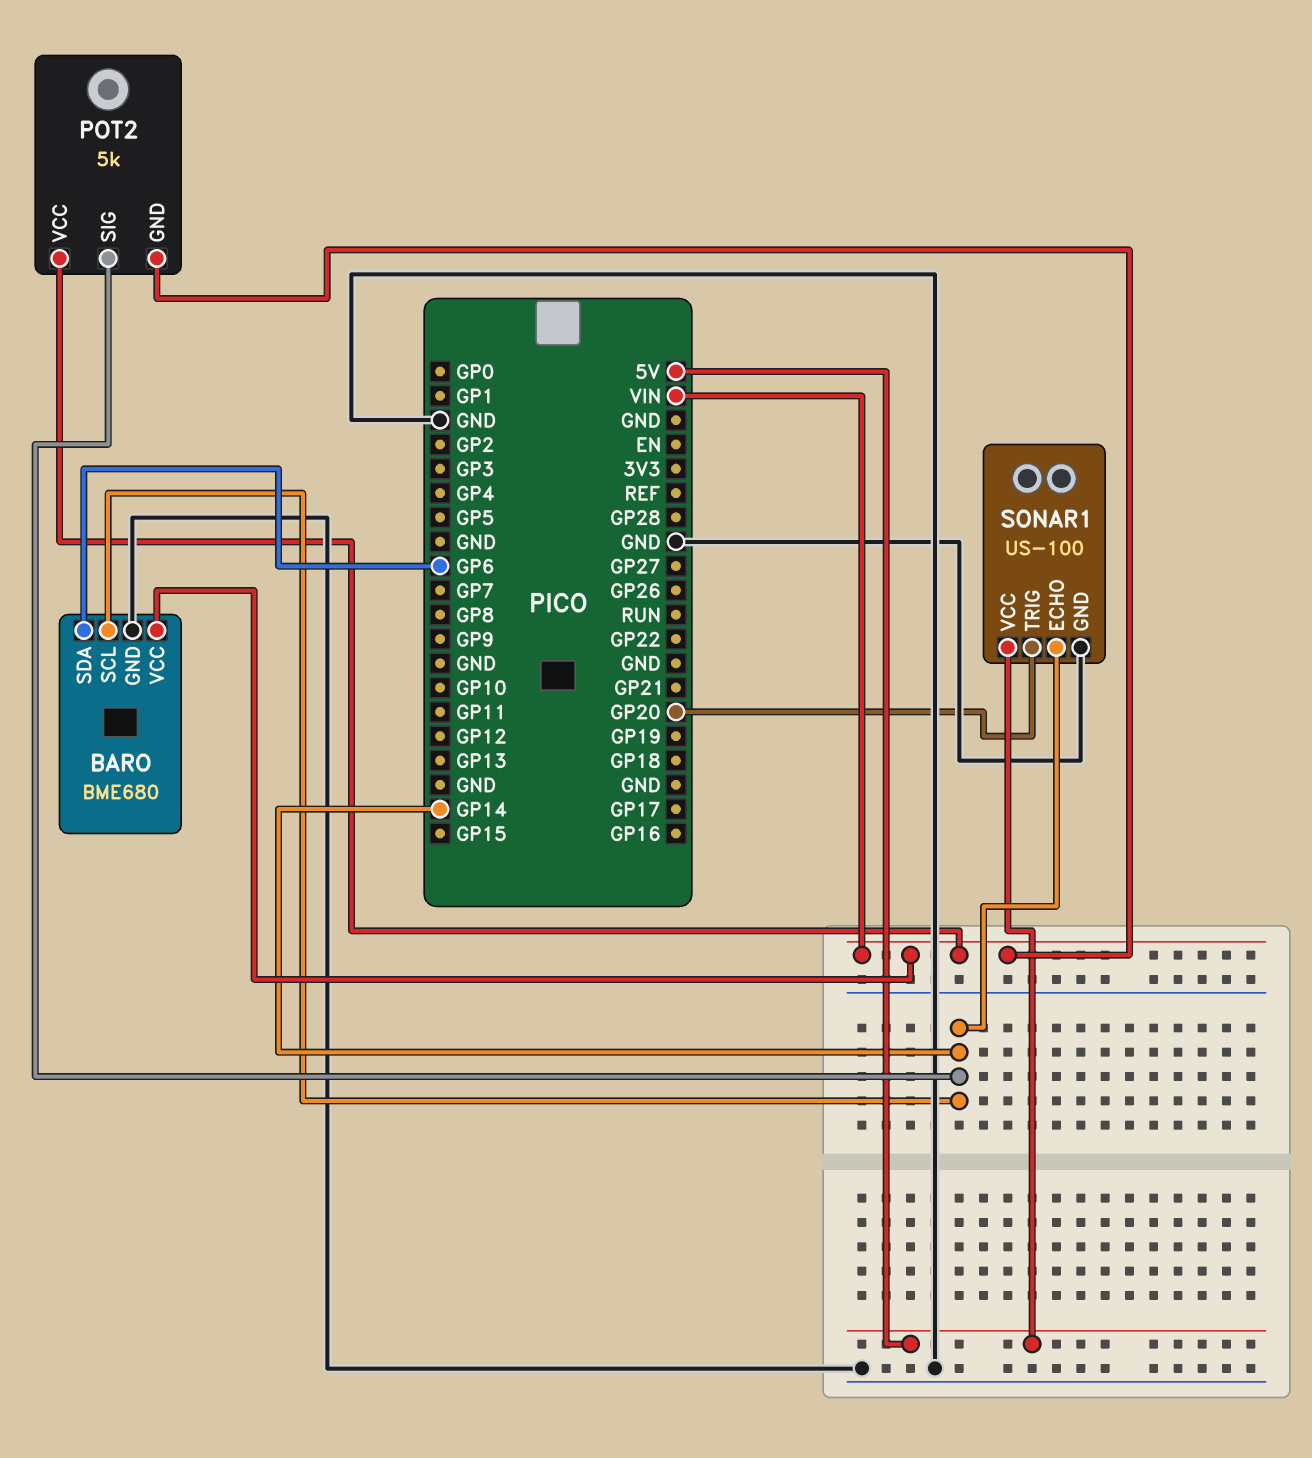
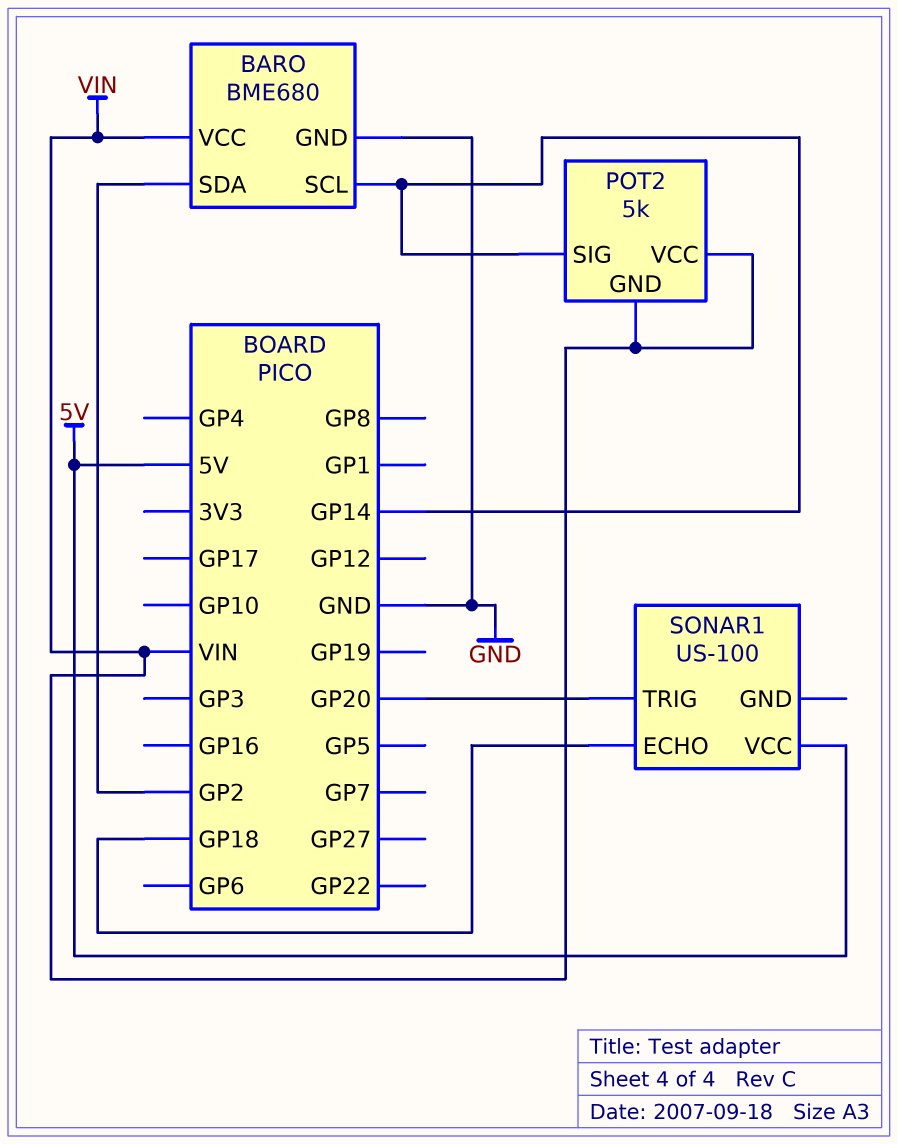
BARO pin SDA: GP6 -> GP2
SONAR1 pin ECHO: GP14 -> GP18
SONAR1 pin GND: GND -> none

